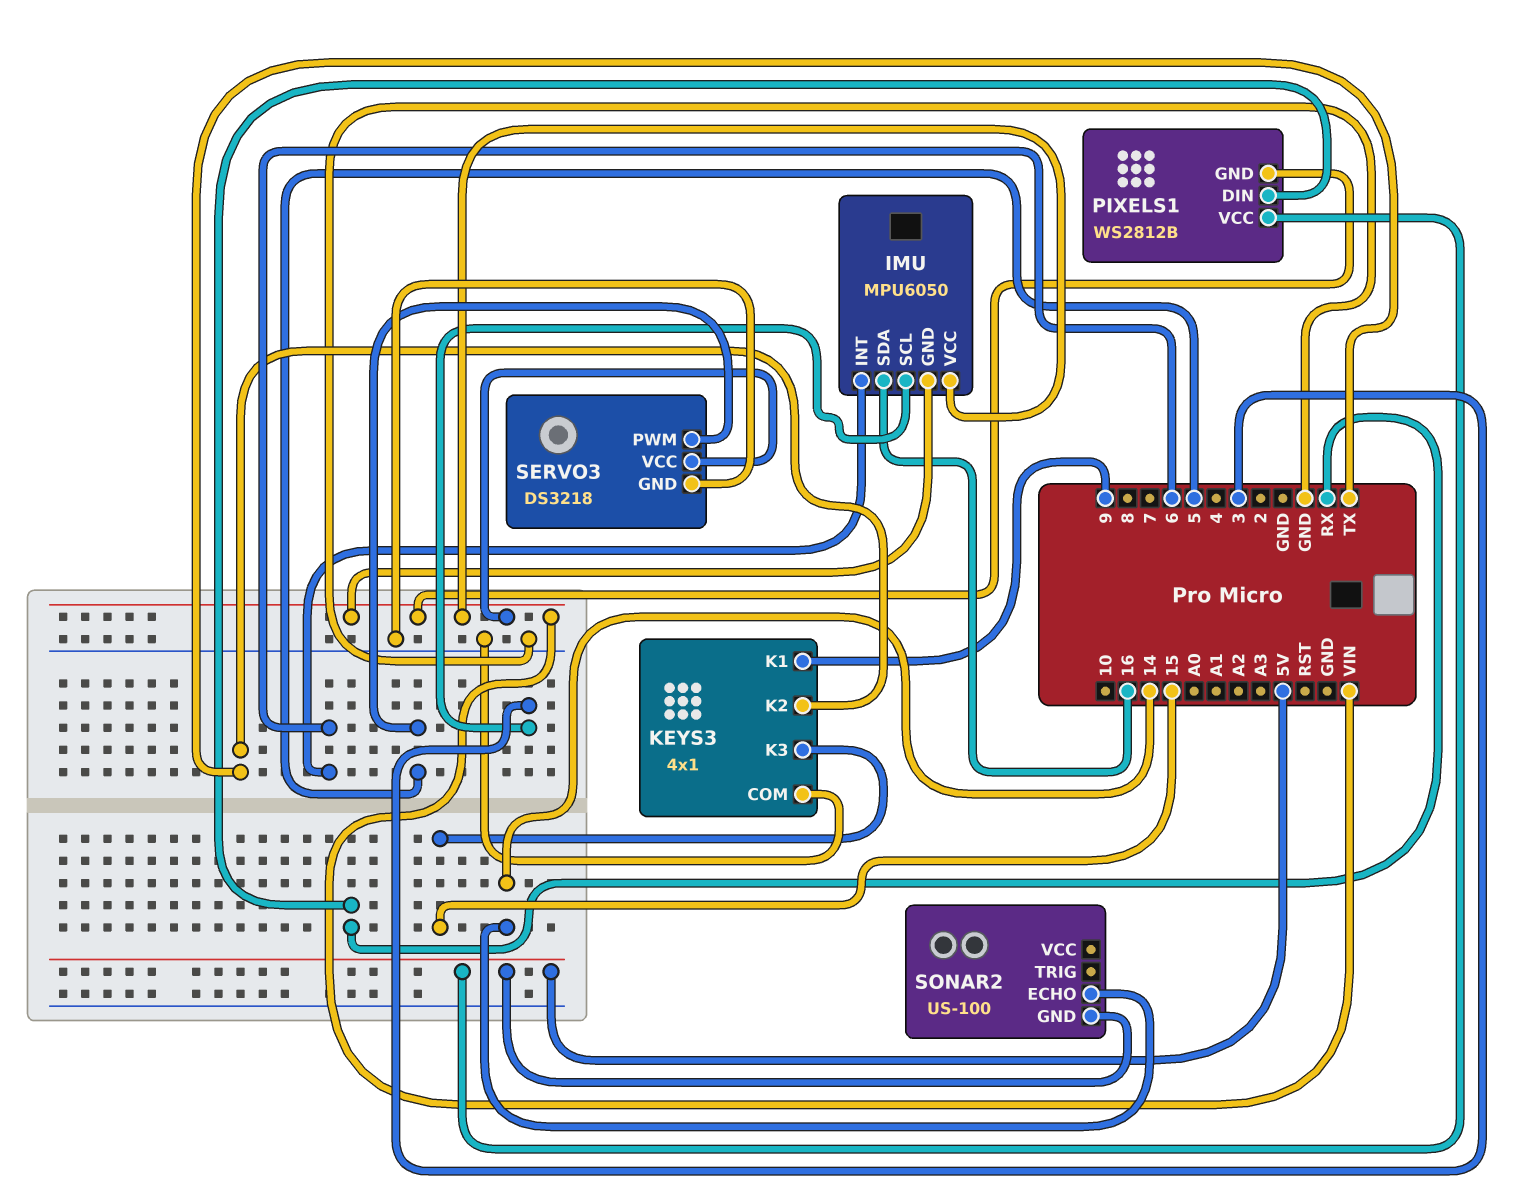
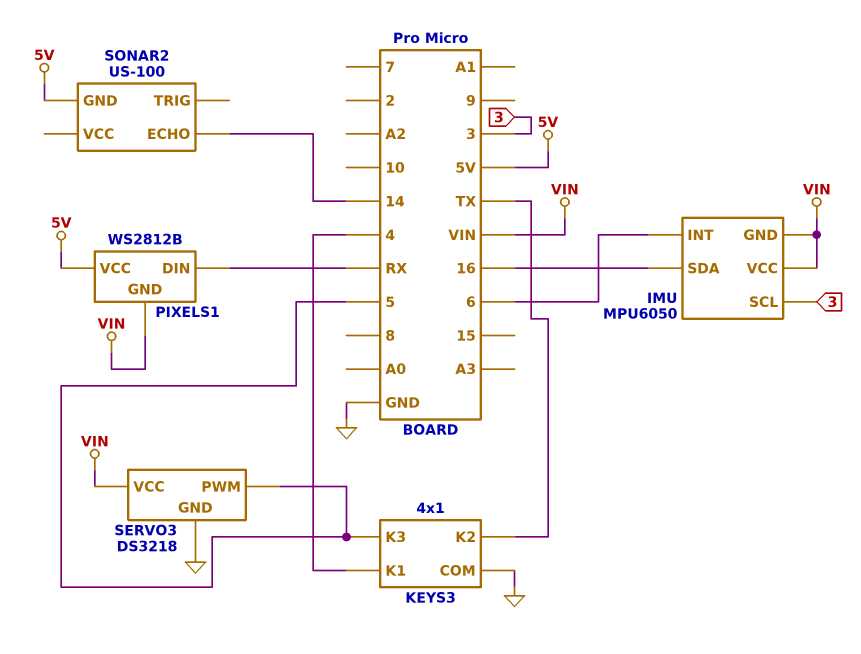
KEYS3 pin K1: 9 -> 4
KEYS3 pin K3: 15 -> 5

